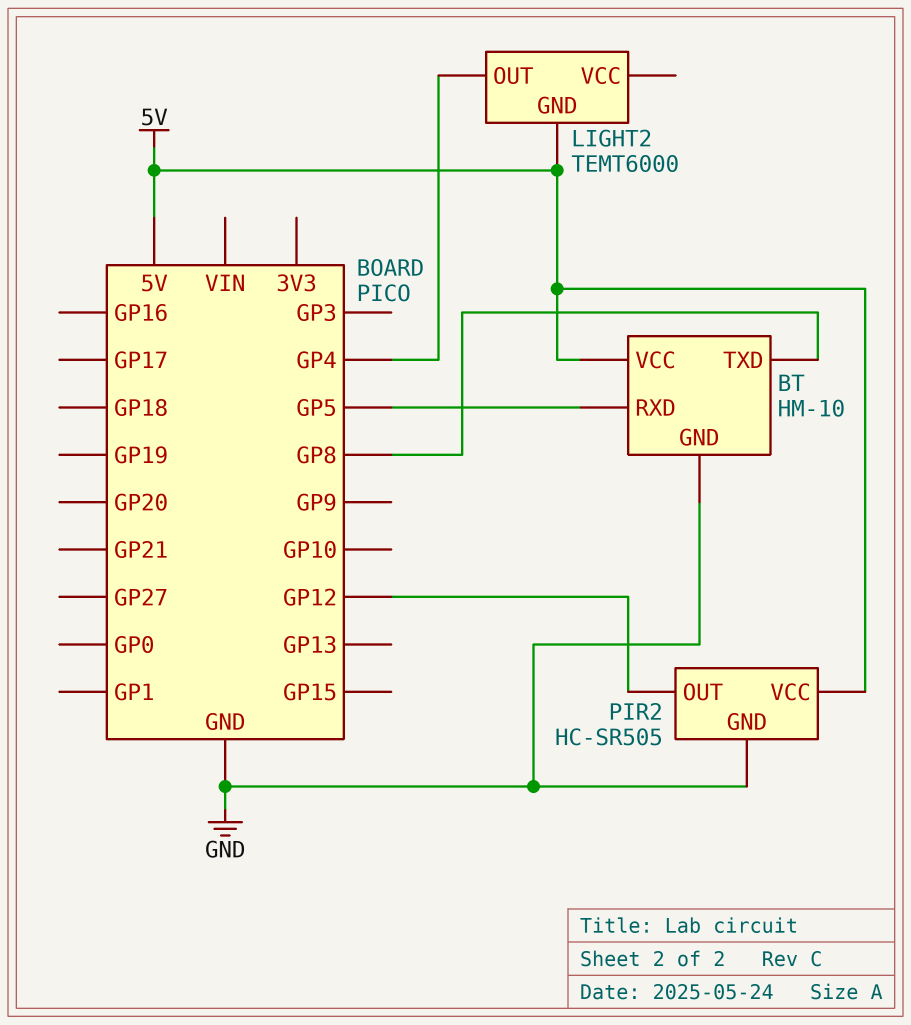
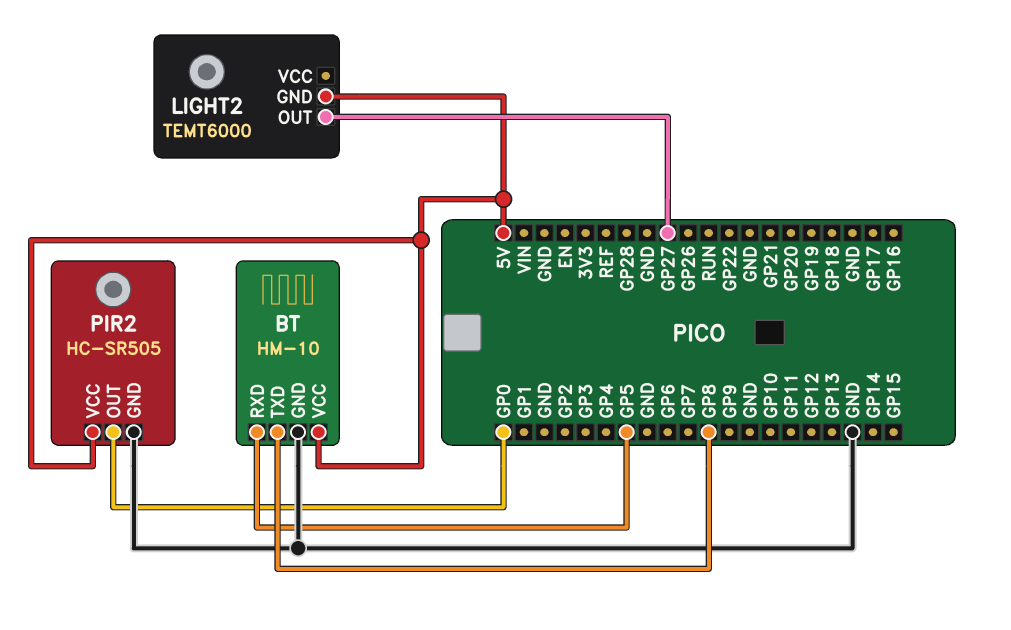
LIGHT2 pin OUT: GP4 -> GP27
PIR2 pin OUT: GP12 -> GP0

